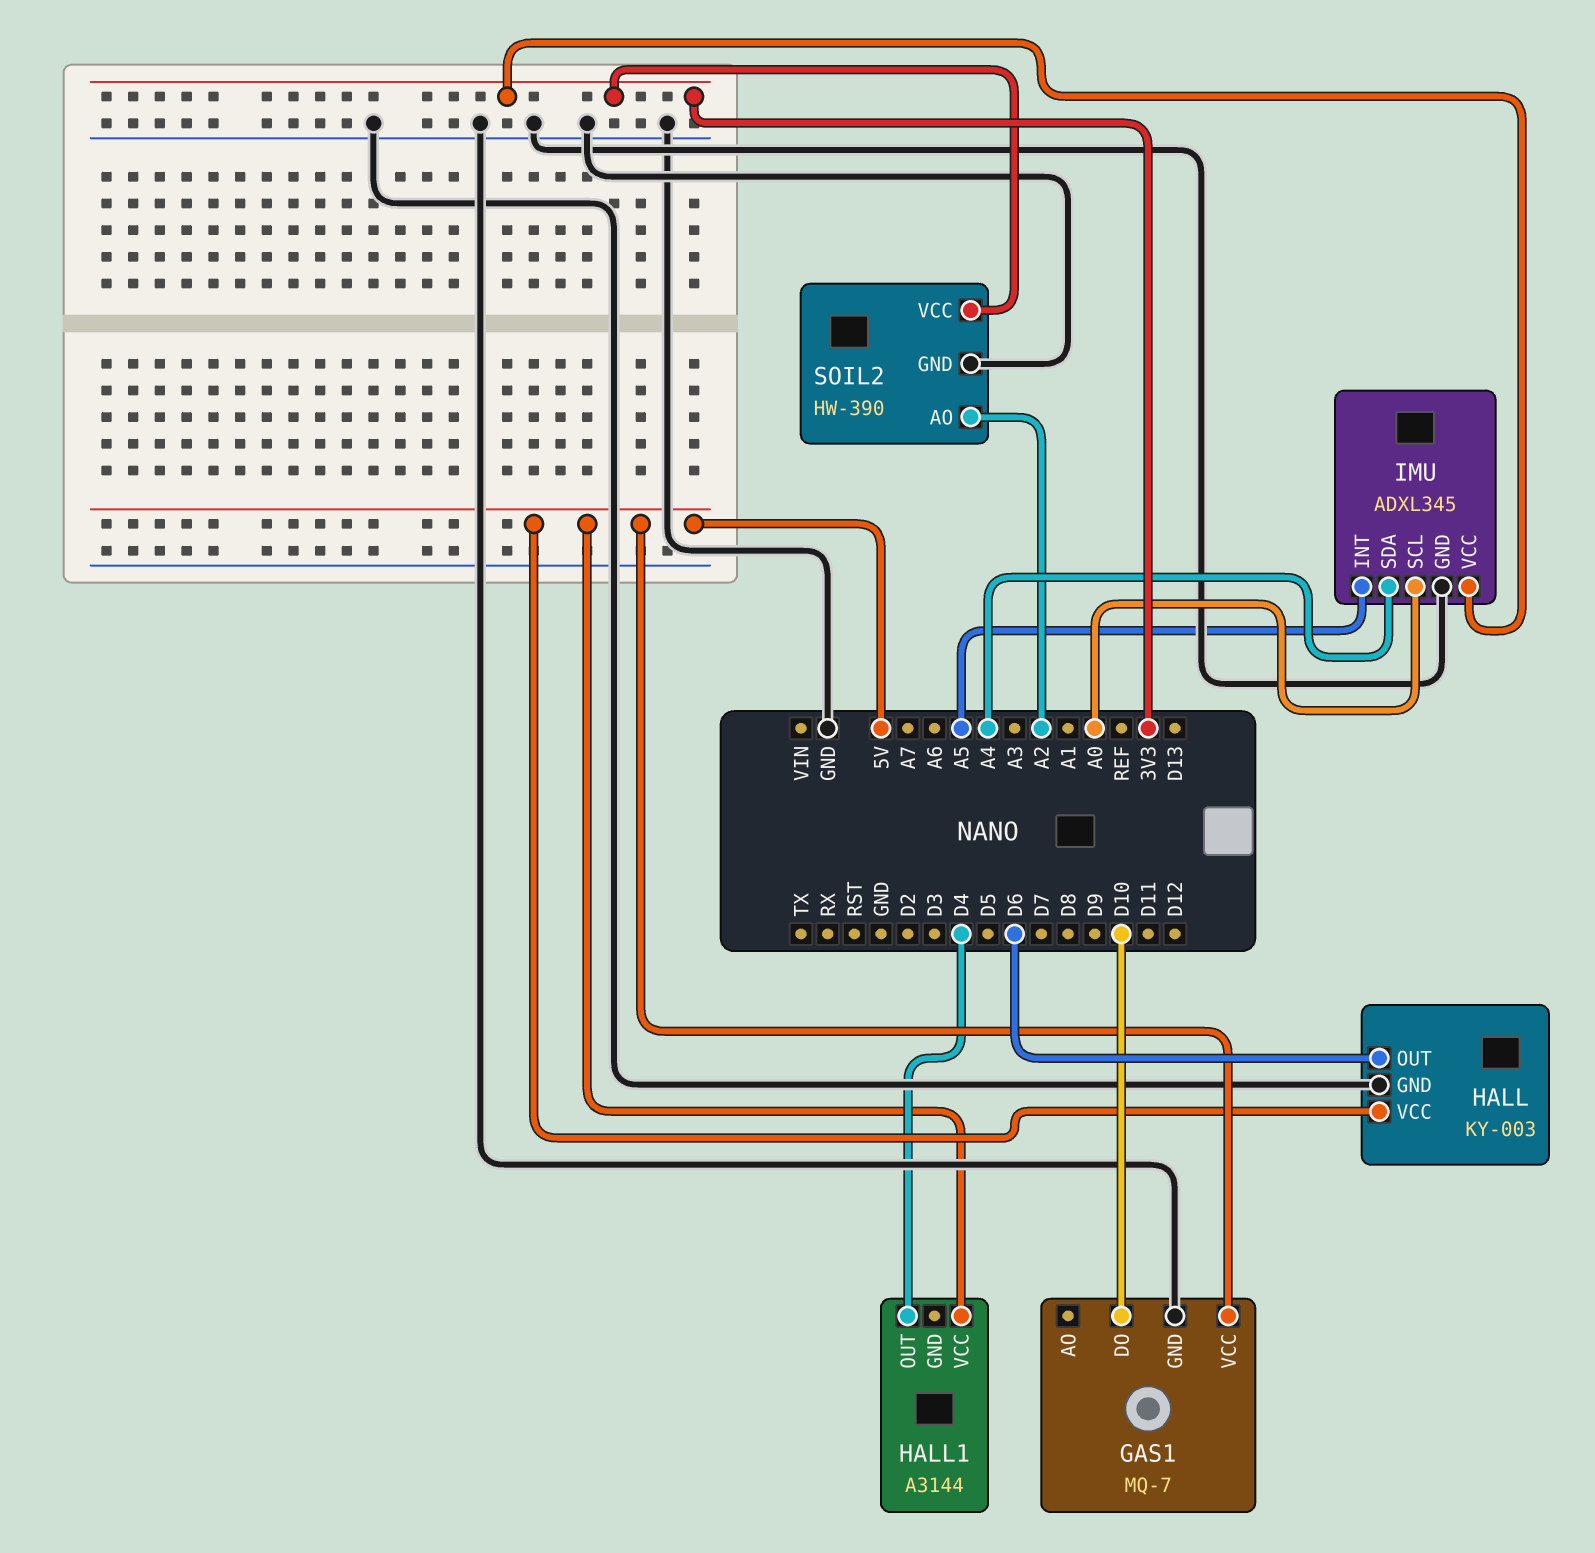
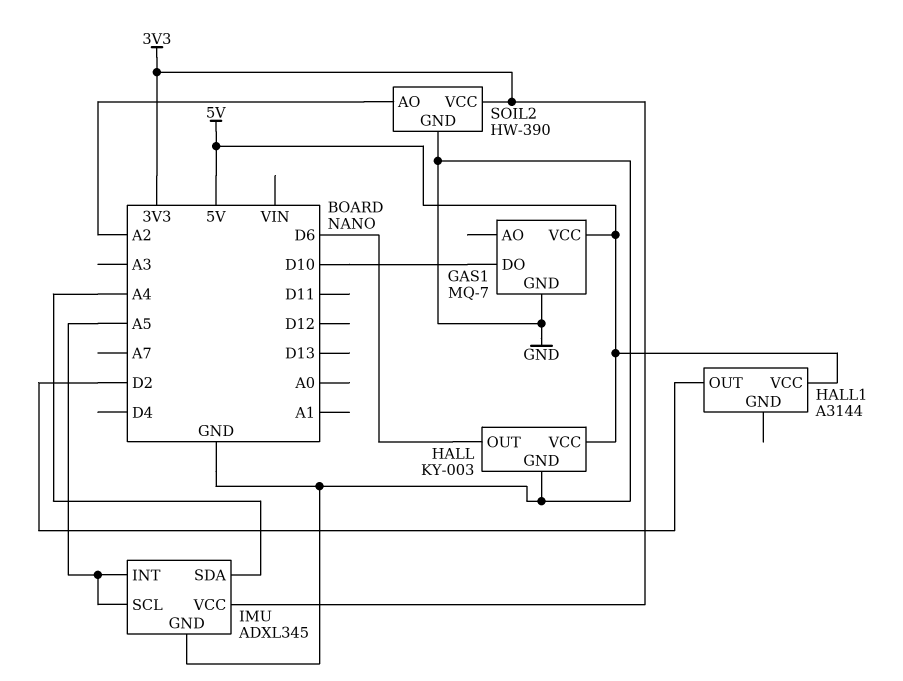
HALL1 pin OUT: D4 -> D2
IMU pin SCL: A0 -> A5

